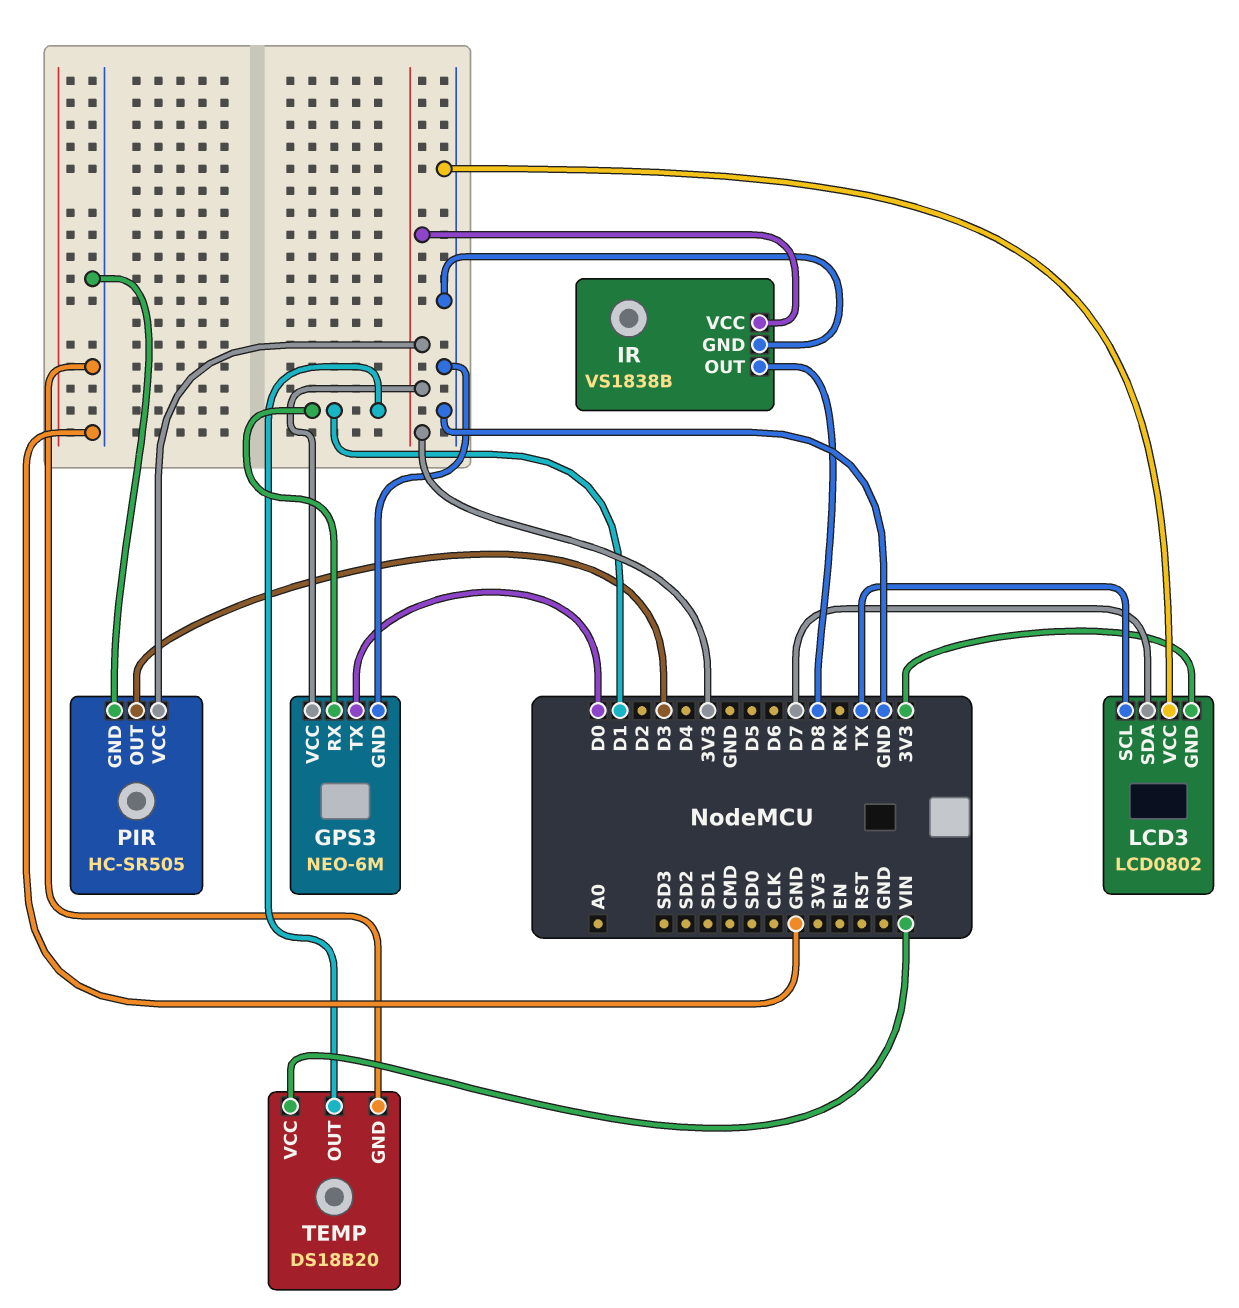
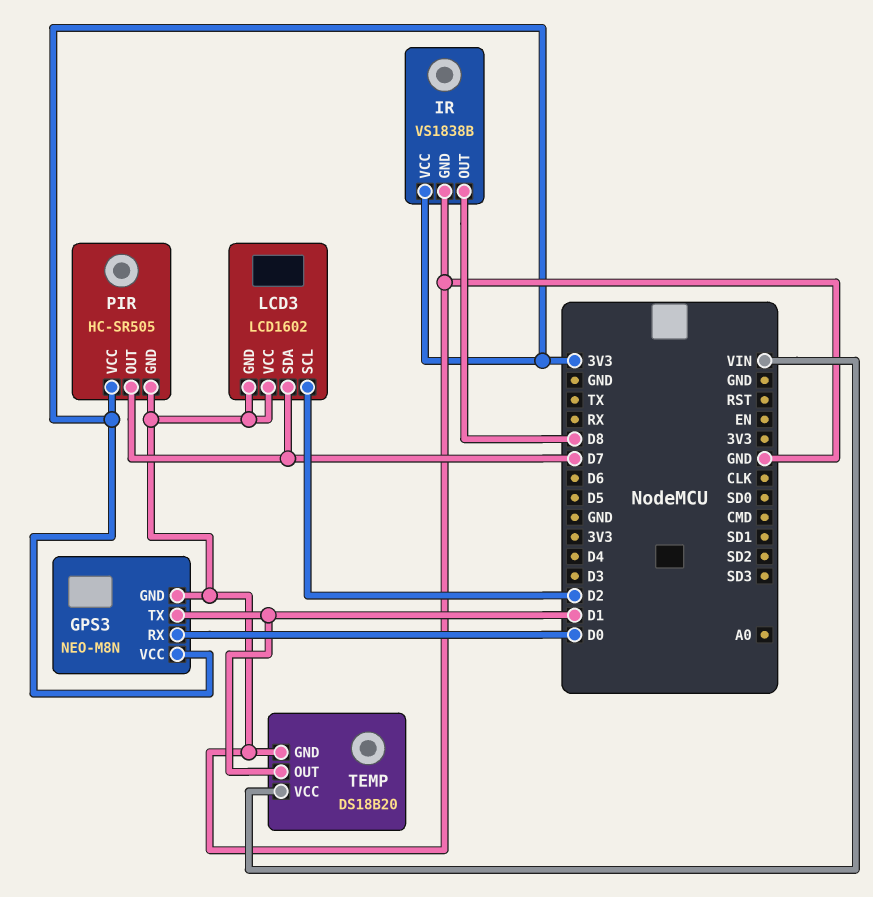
GPS3: NEO-6M -> NEO-M8N
GPS3 pin RX: D1 -> D0
GPS3 pin TX: D0 -> D1
LCD3: LCD0802 -> LCD1602
LCD3 pin GND: 3V3 -> GND
LCD3 pin SCL: TX -> D2
PIR pin OUT: D3 -> D7

